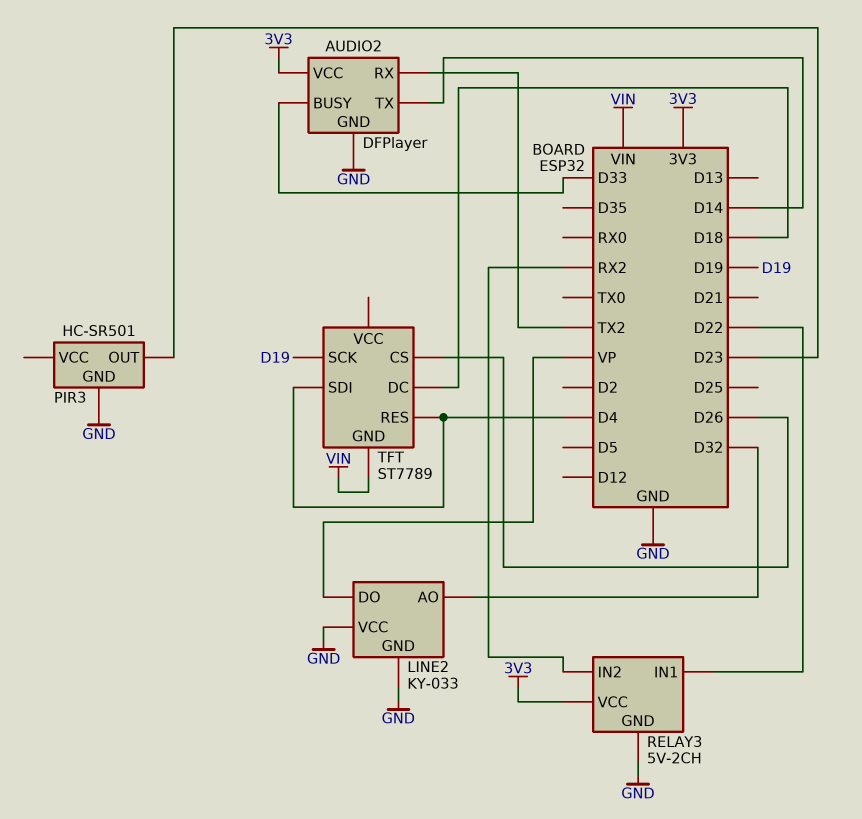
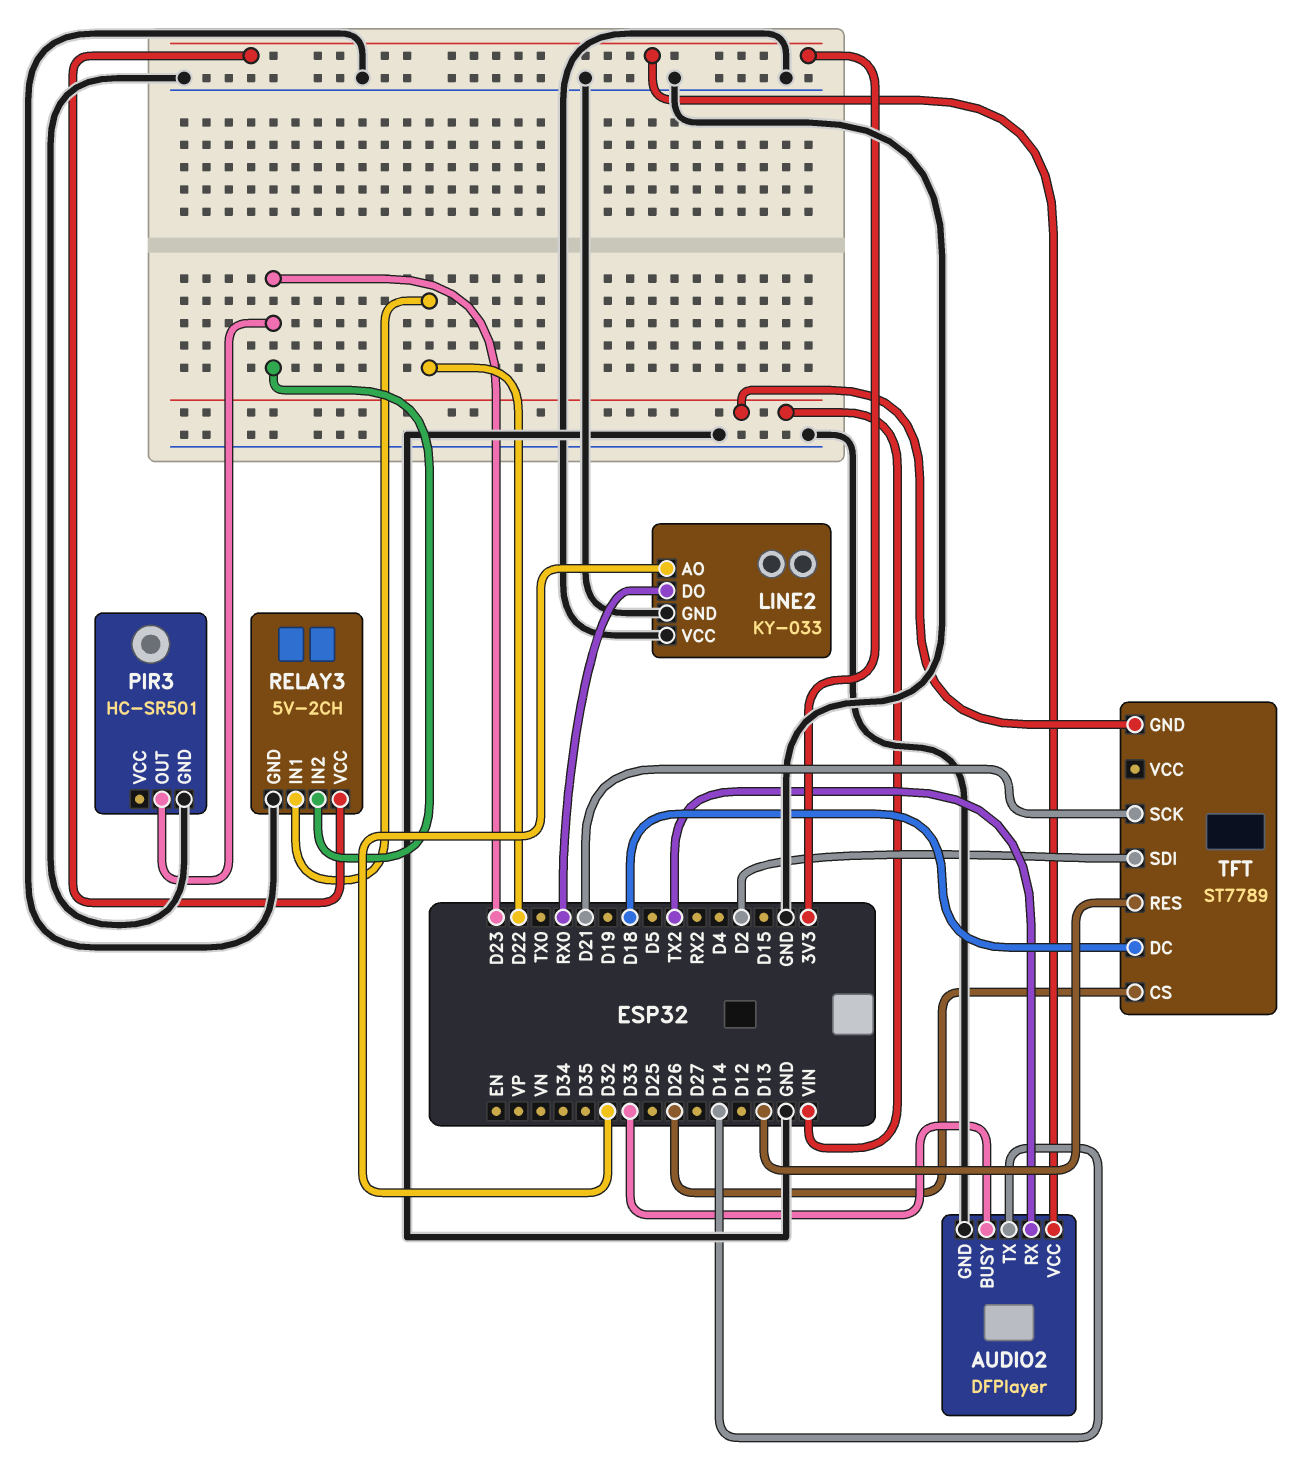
LINE2 pin DO: VP -> RX0
RELAY3 pin IN2: RX2 -> D23
TFT pin RES: D4 -> D13
TFT pin SCK: D19 -> D21
TFT pin SDI: D4 -> D2

